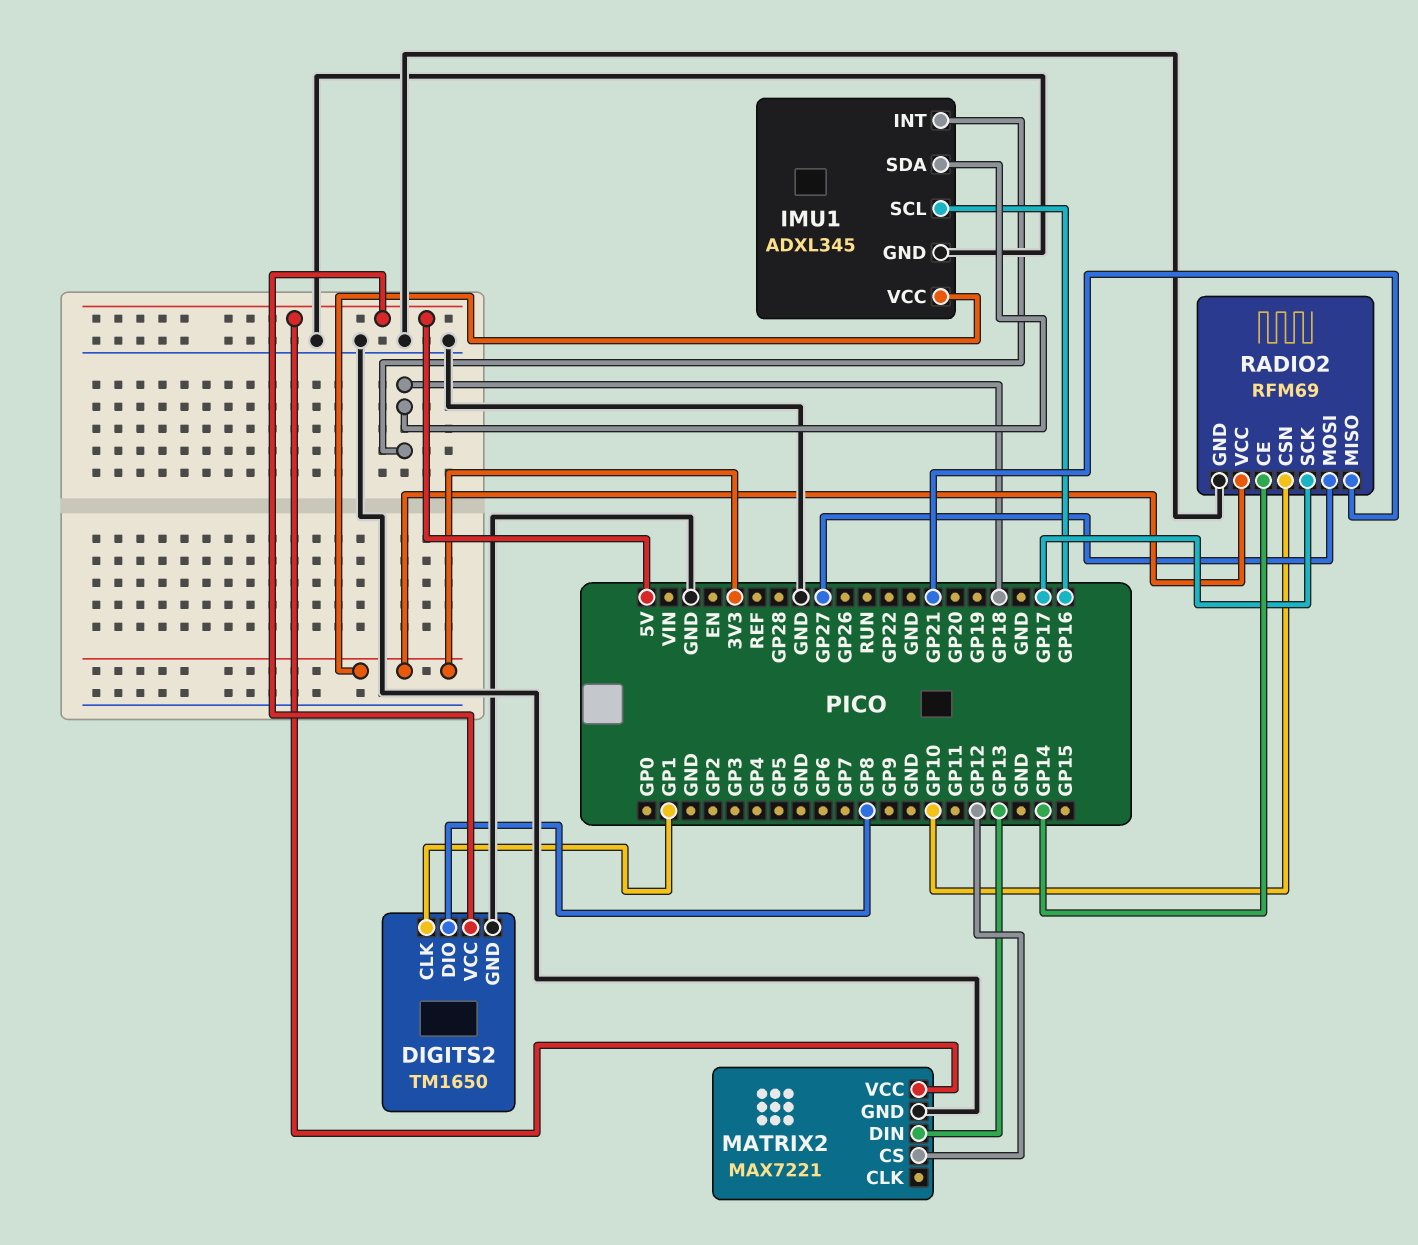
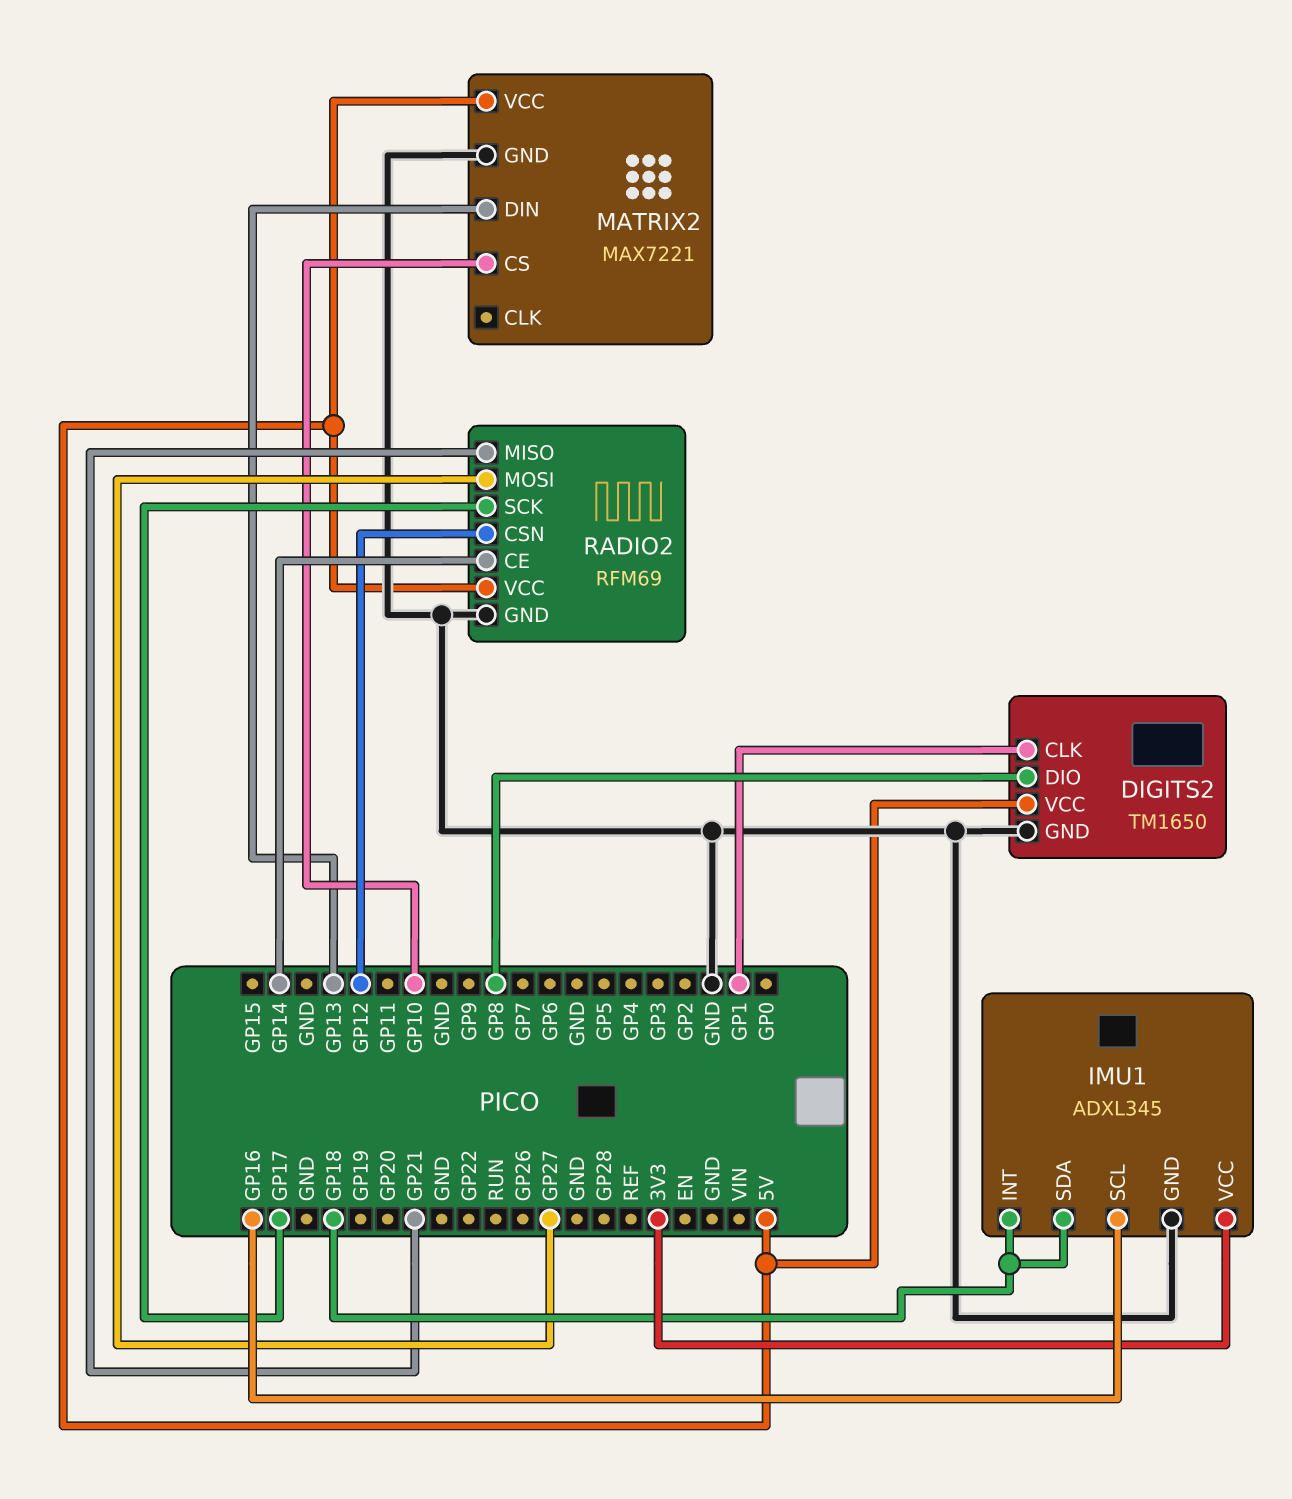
MATRIX2 pin CS: GP12 -> GP10
RADIO2 pin CSN: GP10 -> GP12
RADIO2 pin VCC: 3V3 -> 5V

